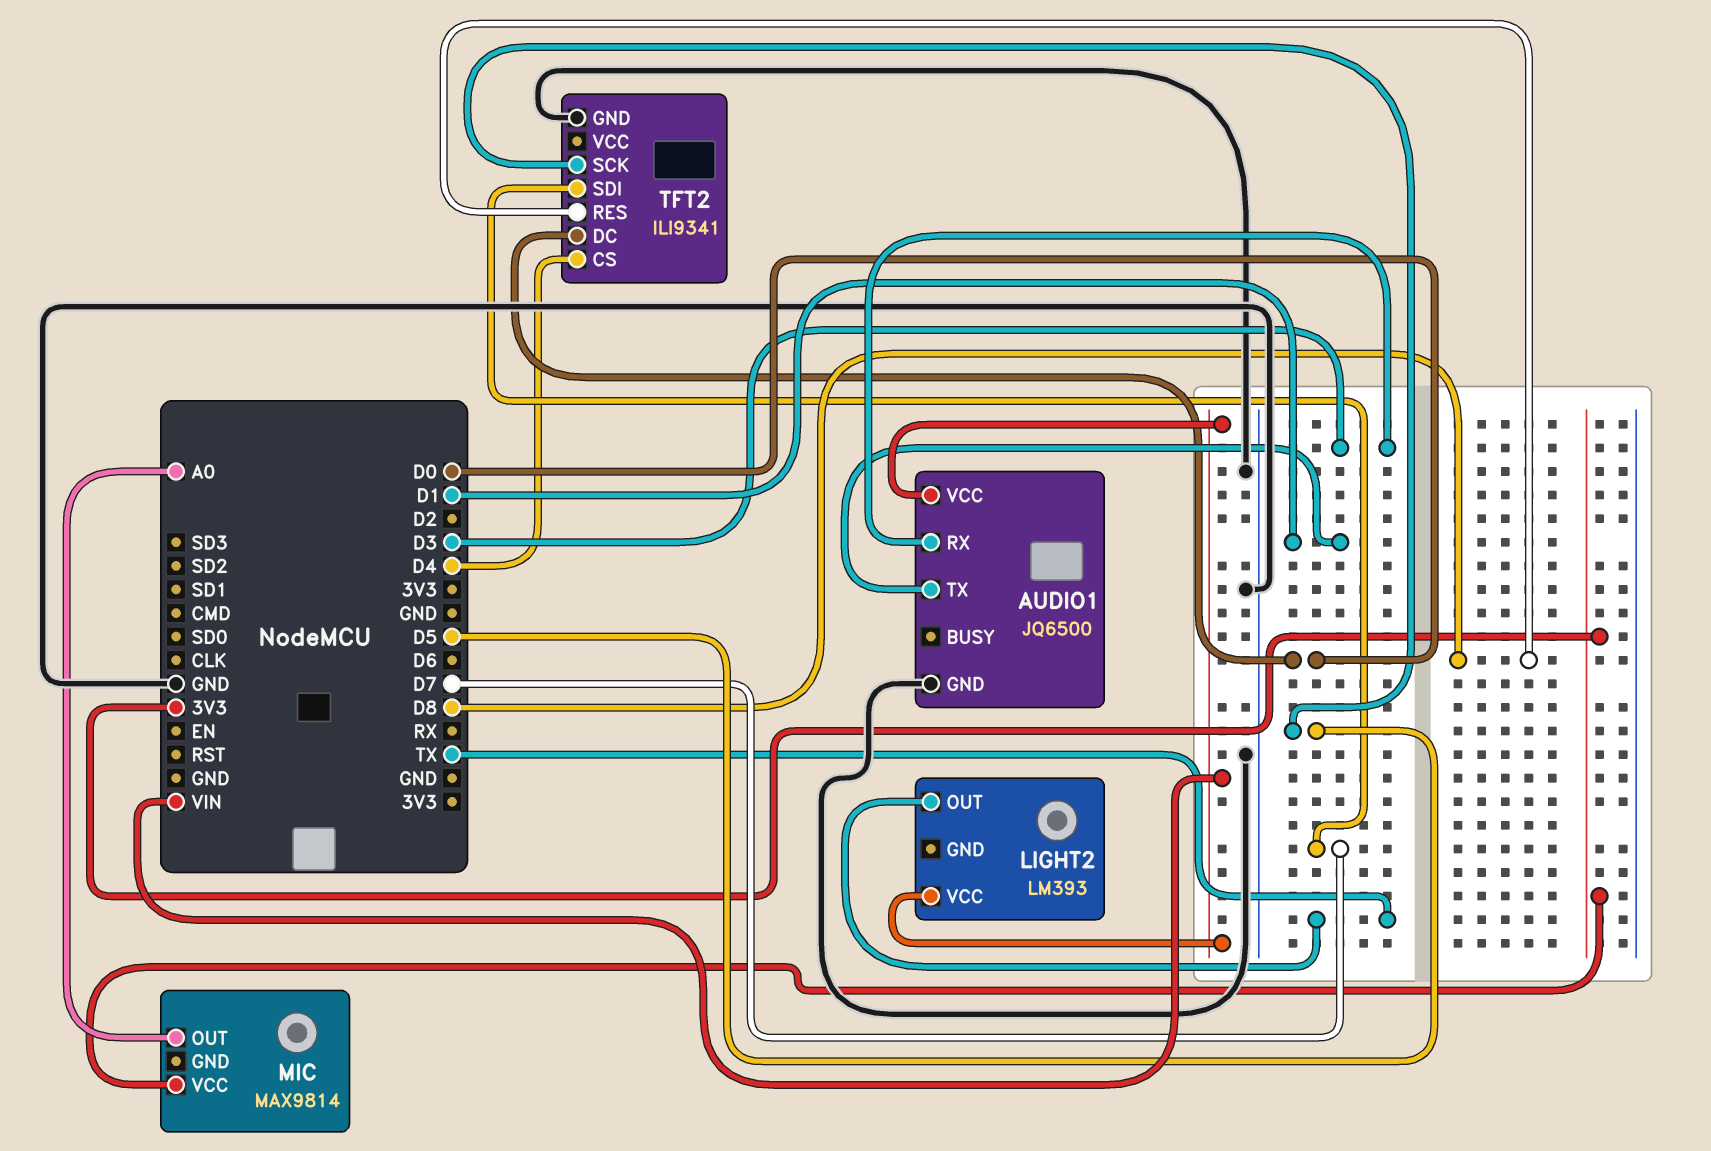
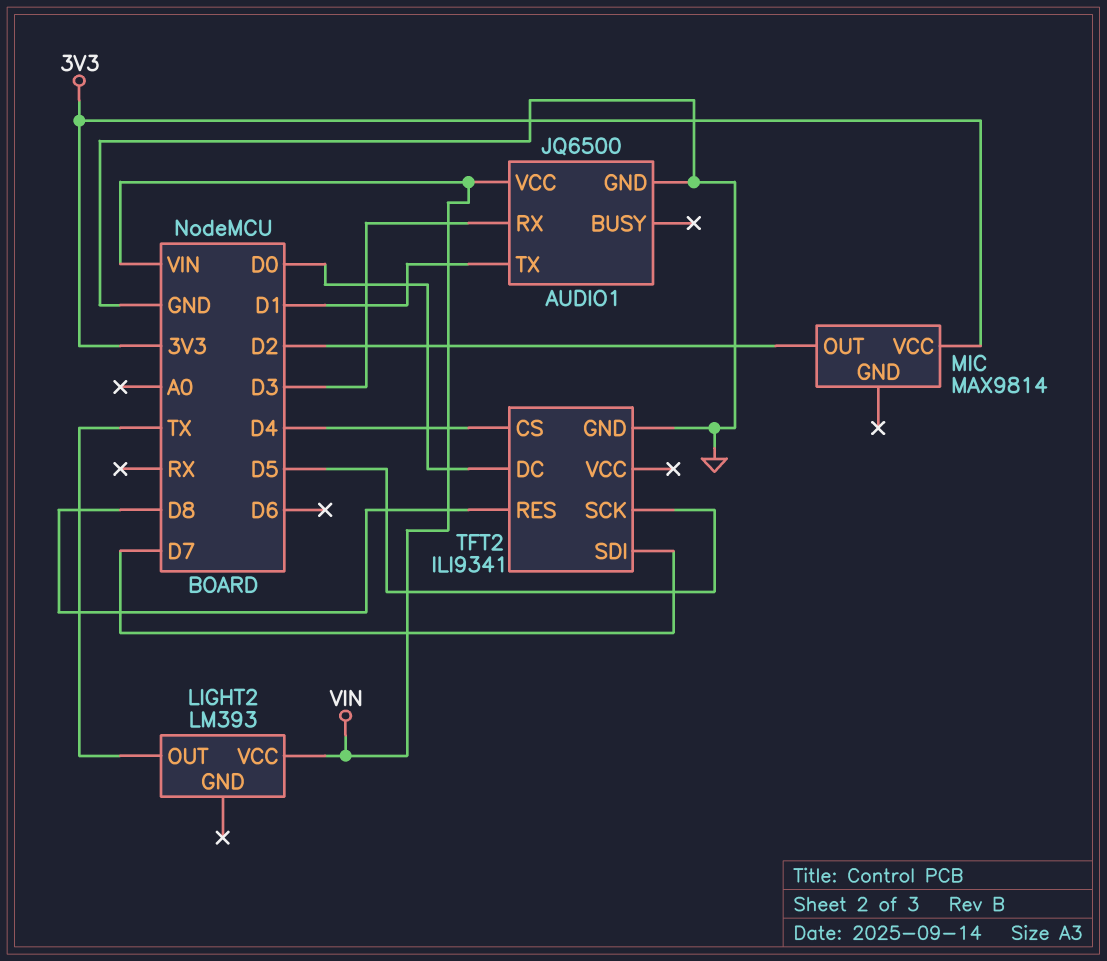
MIC pin OUT: A0 -> D2

